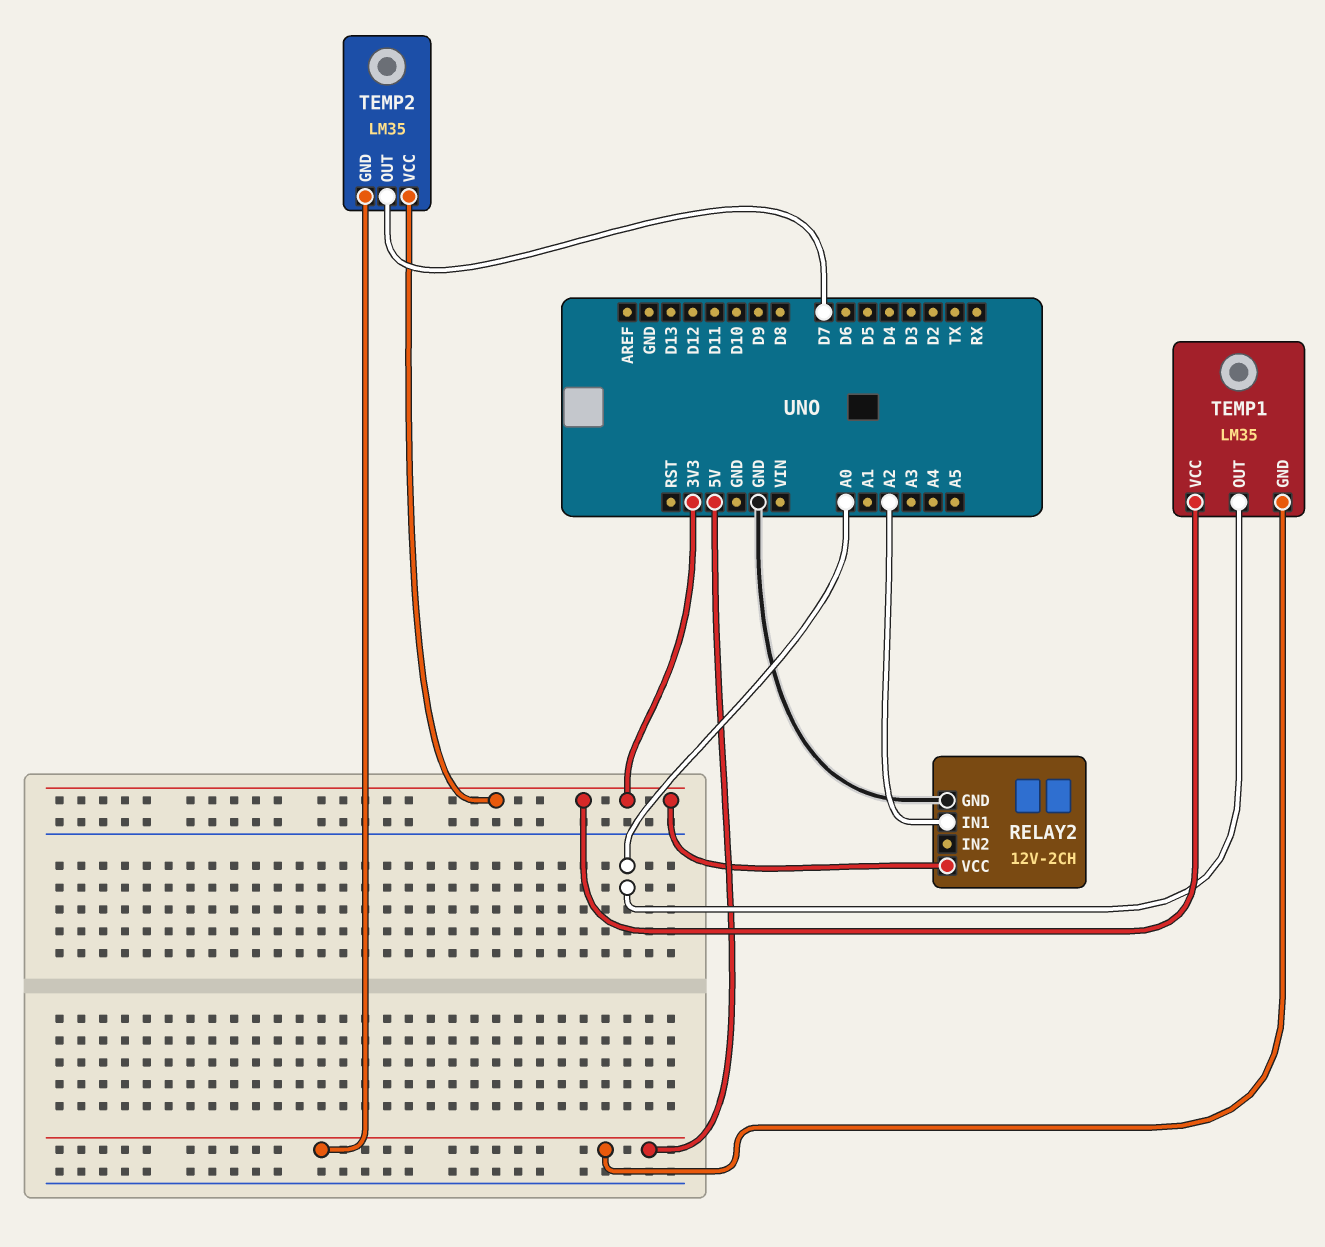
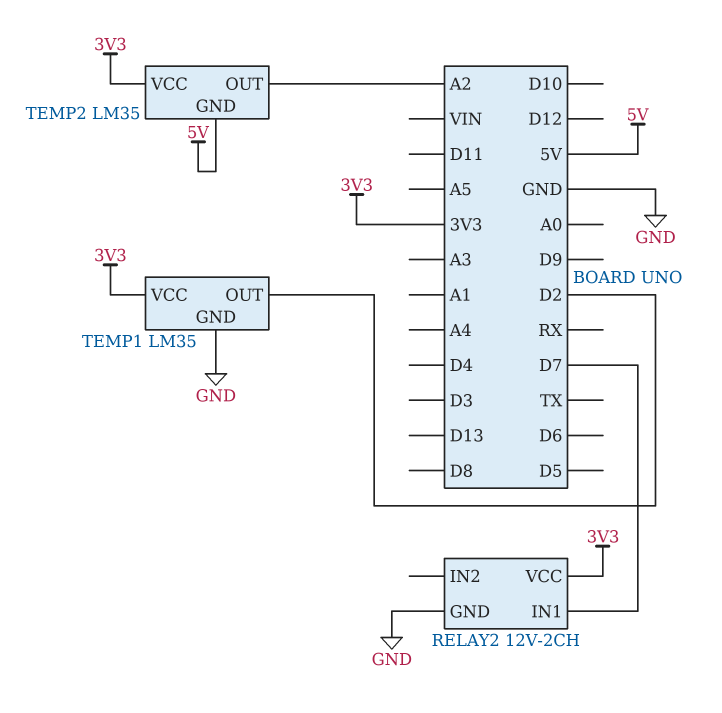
RELAY2 pin IN1: A2 -> D7
TEMP1 pin GND: 5V -> GND
TEMP1 pin OUT: A0 -> D2
TEMP2 pin OUT: D7 -> A2

